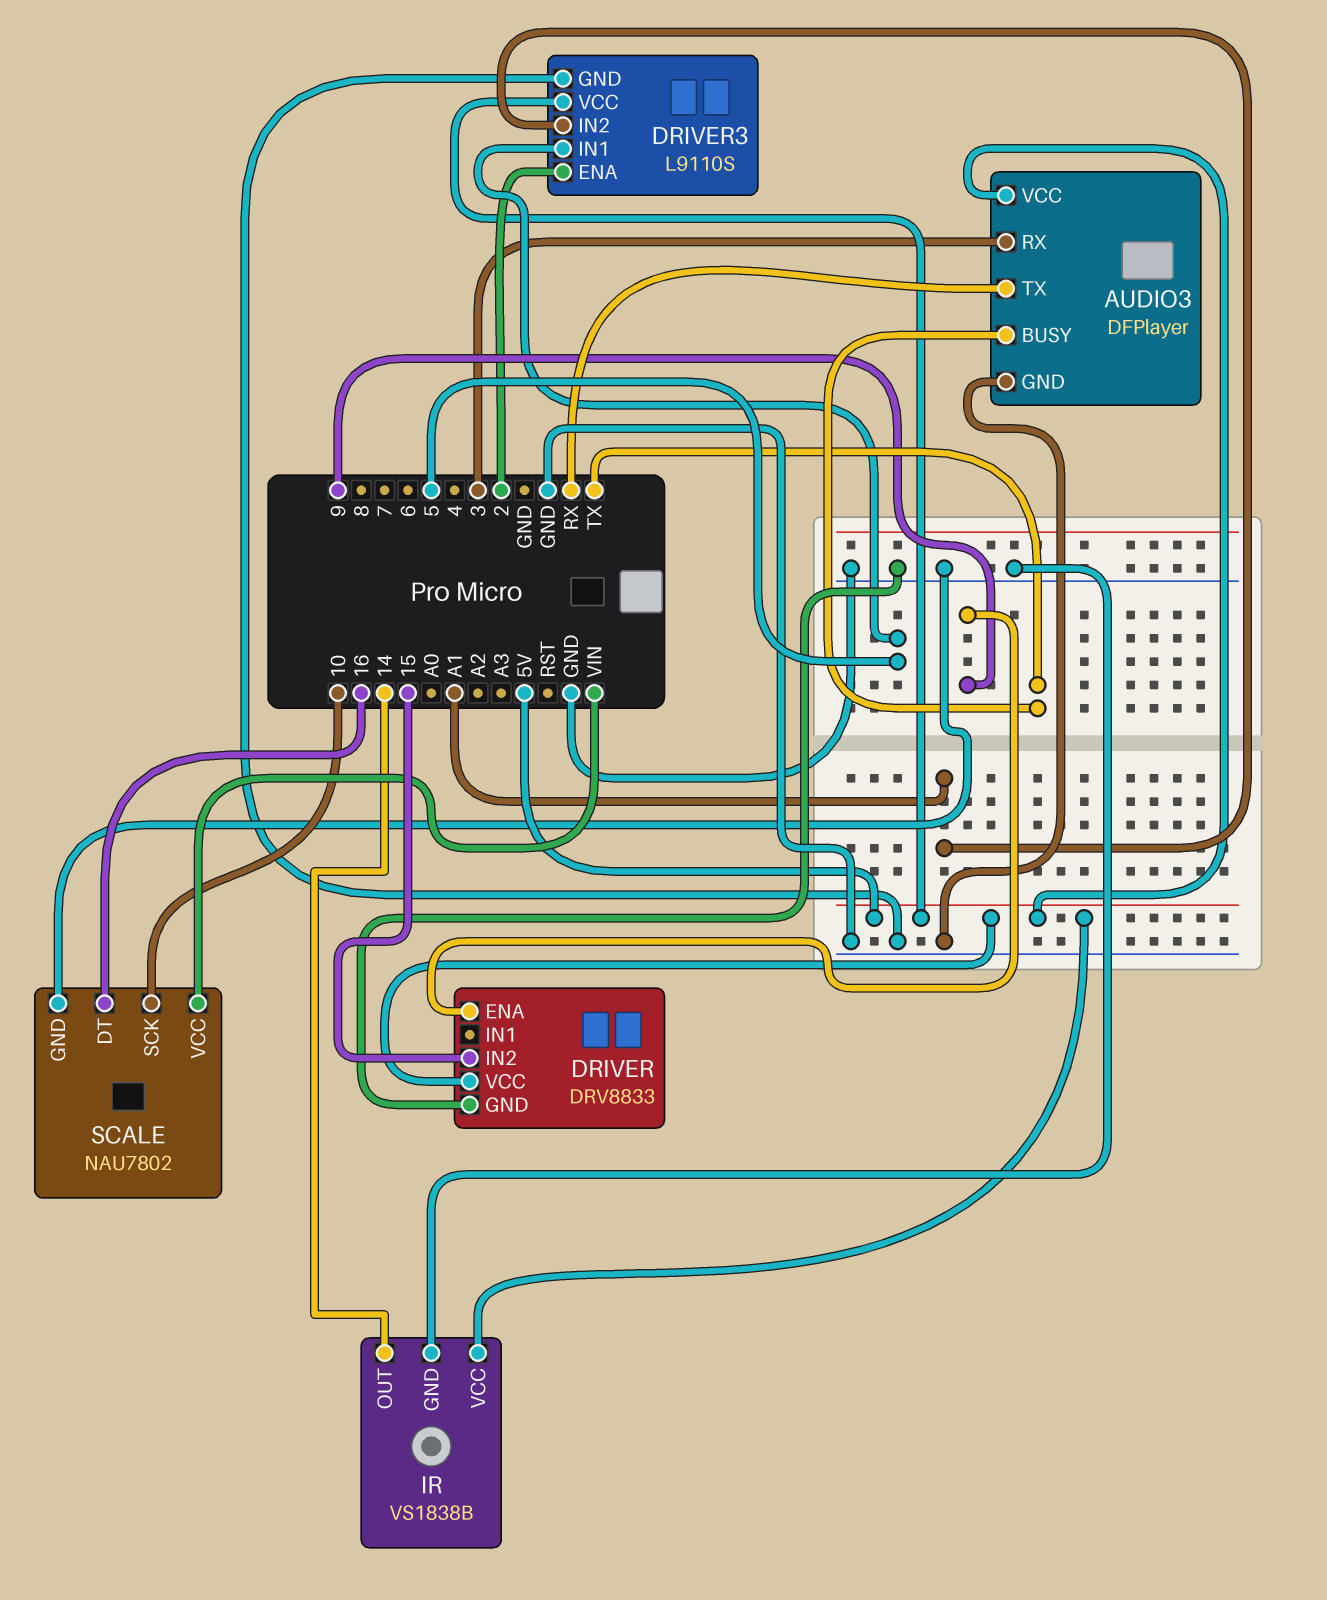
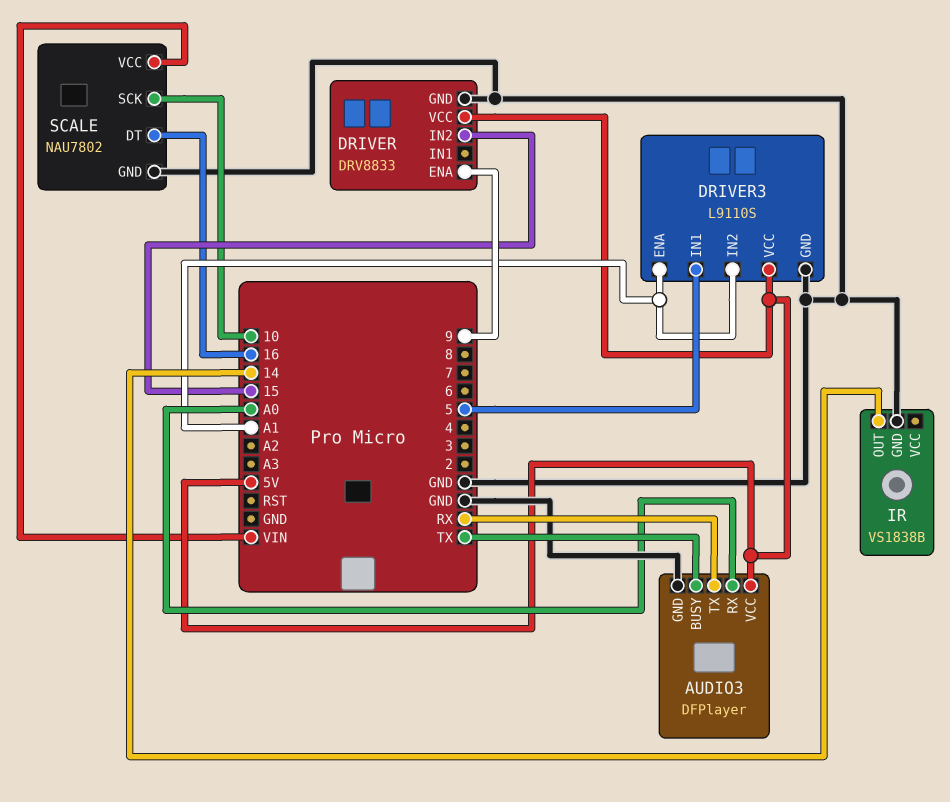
AUDIO3 pin RX: 3 -> A0
DRIVER3 pin ENA: 2 -> A1
IR pin VCC: 5V -> none

